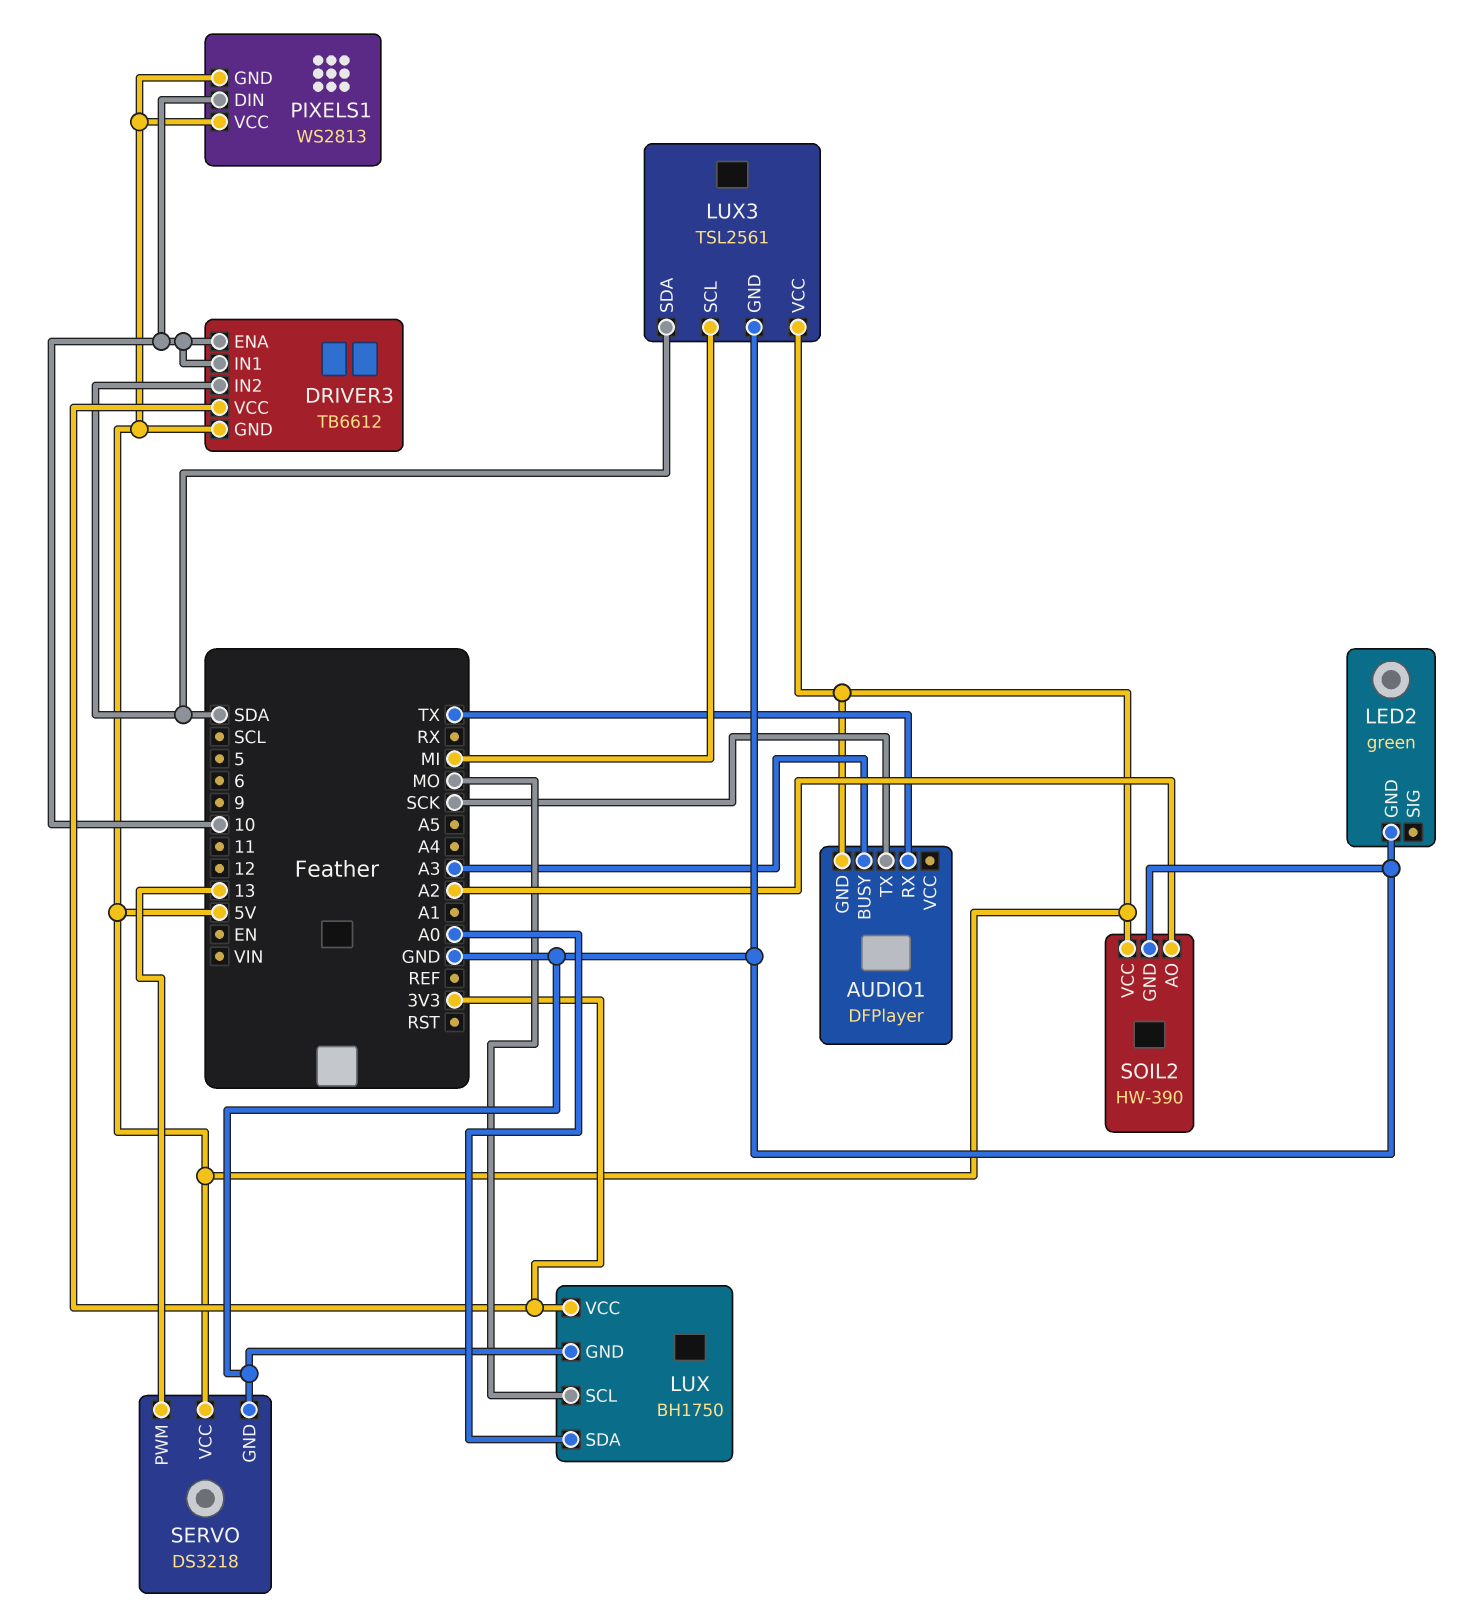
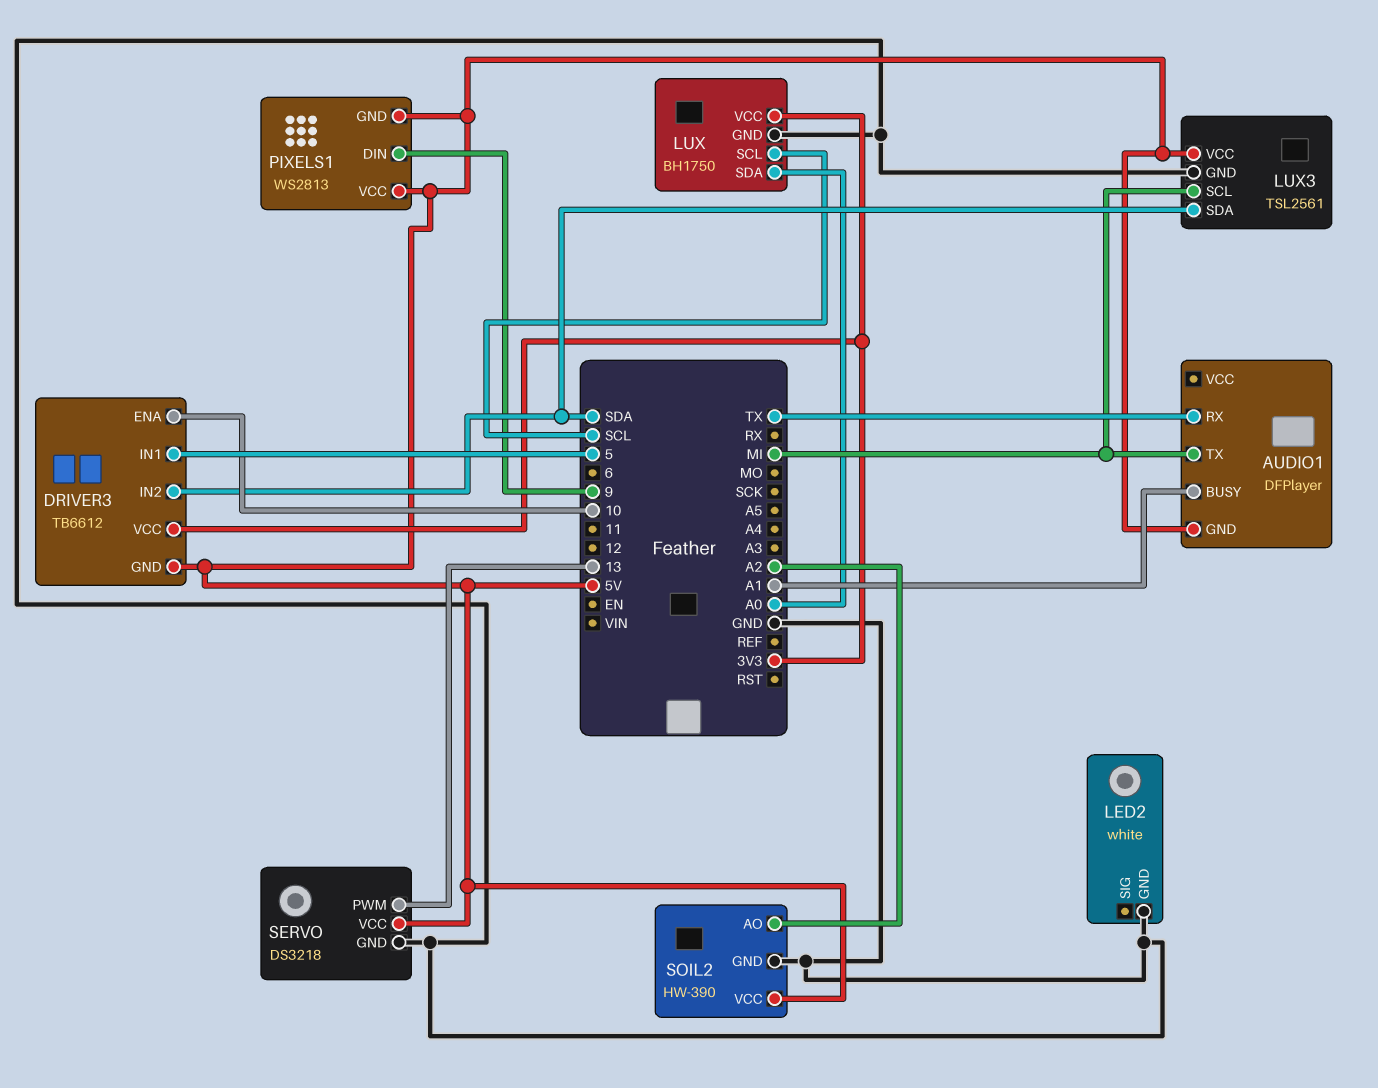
AUDIO1 pin BUSY: A3 -> A1
AUDIO1 pin TX: SCK -> MI
DRIVER3 pin IN1: 10 -> 5
LED2: green -> white
LUX pin SCL: MO -> SCL
PIXELS1 pin DIN: 10 -> 9

